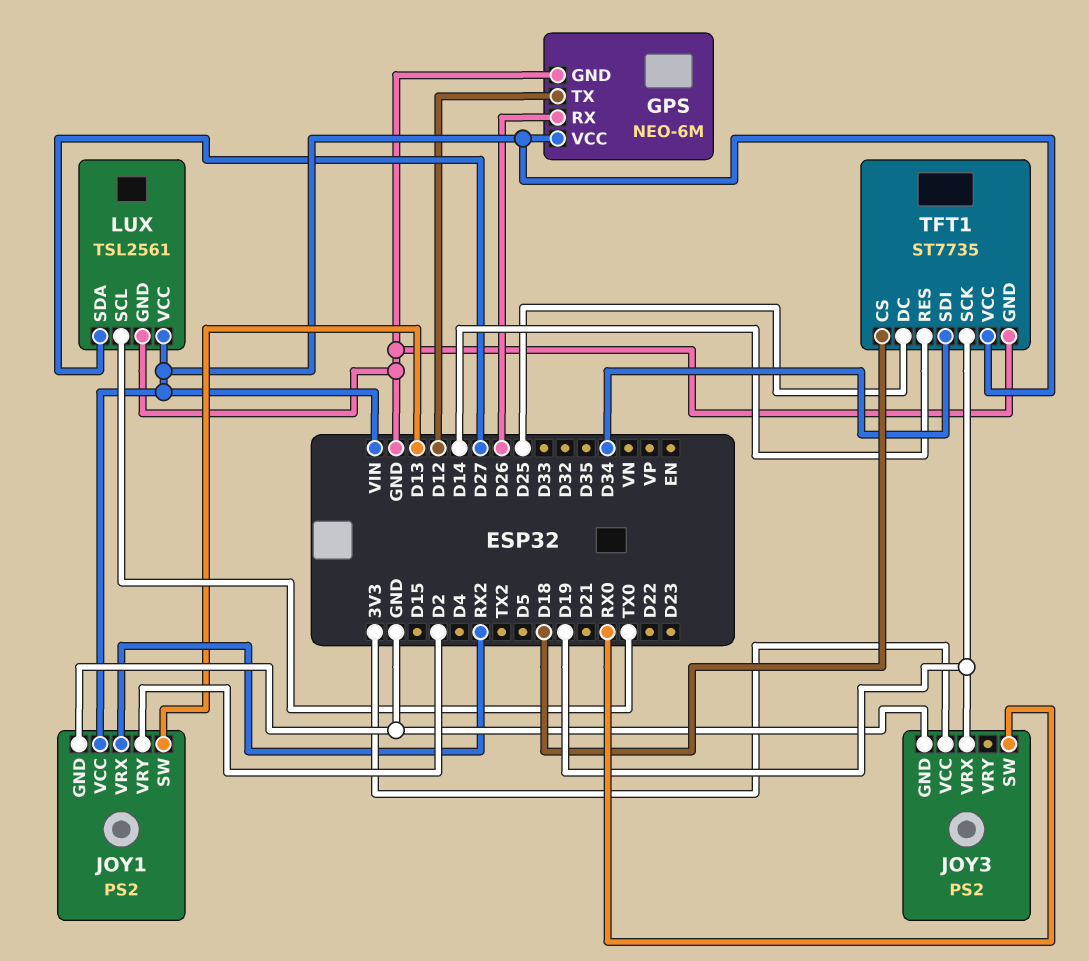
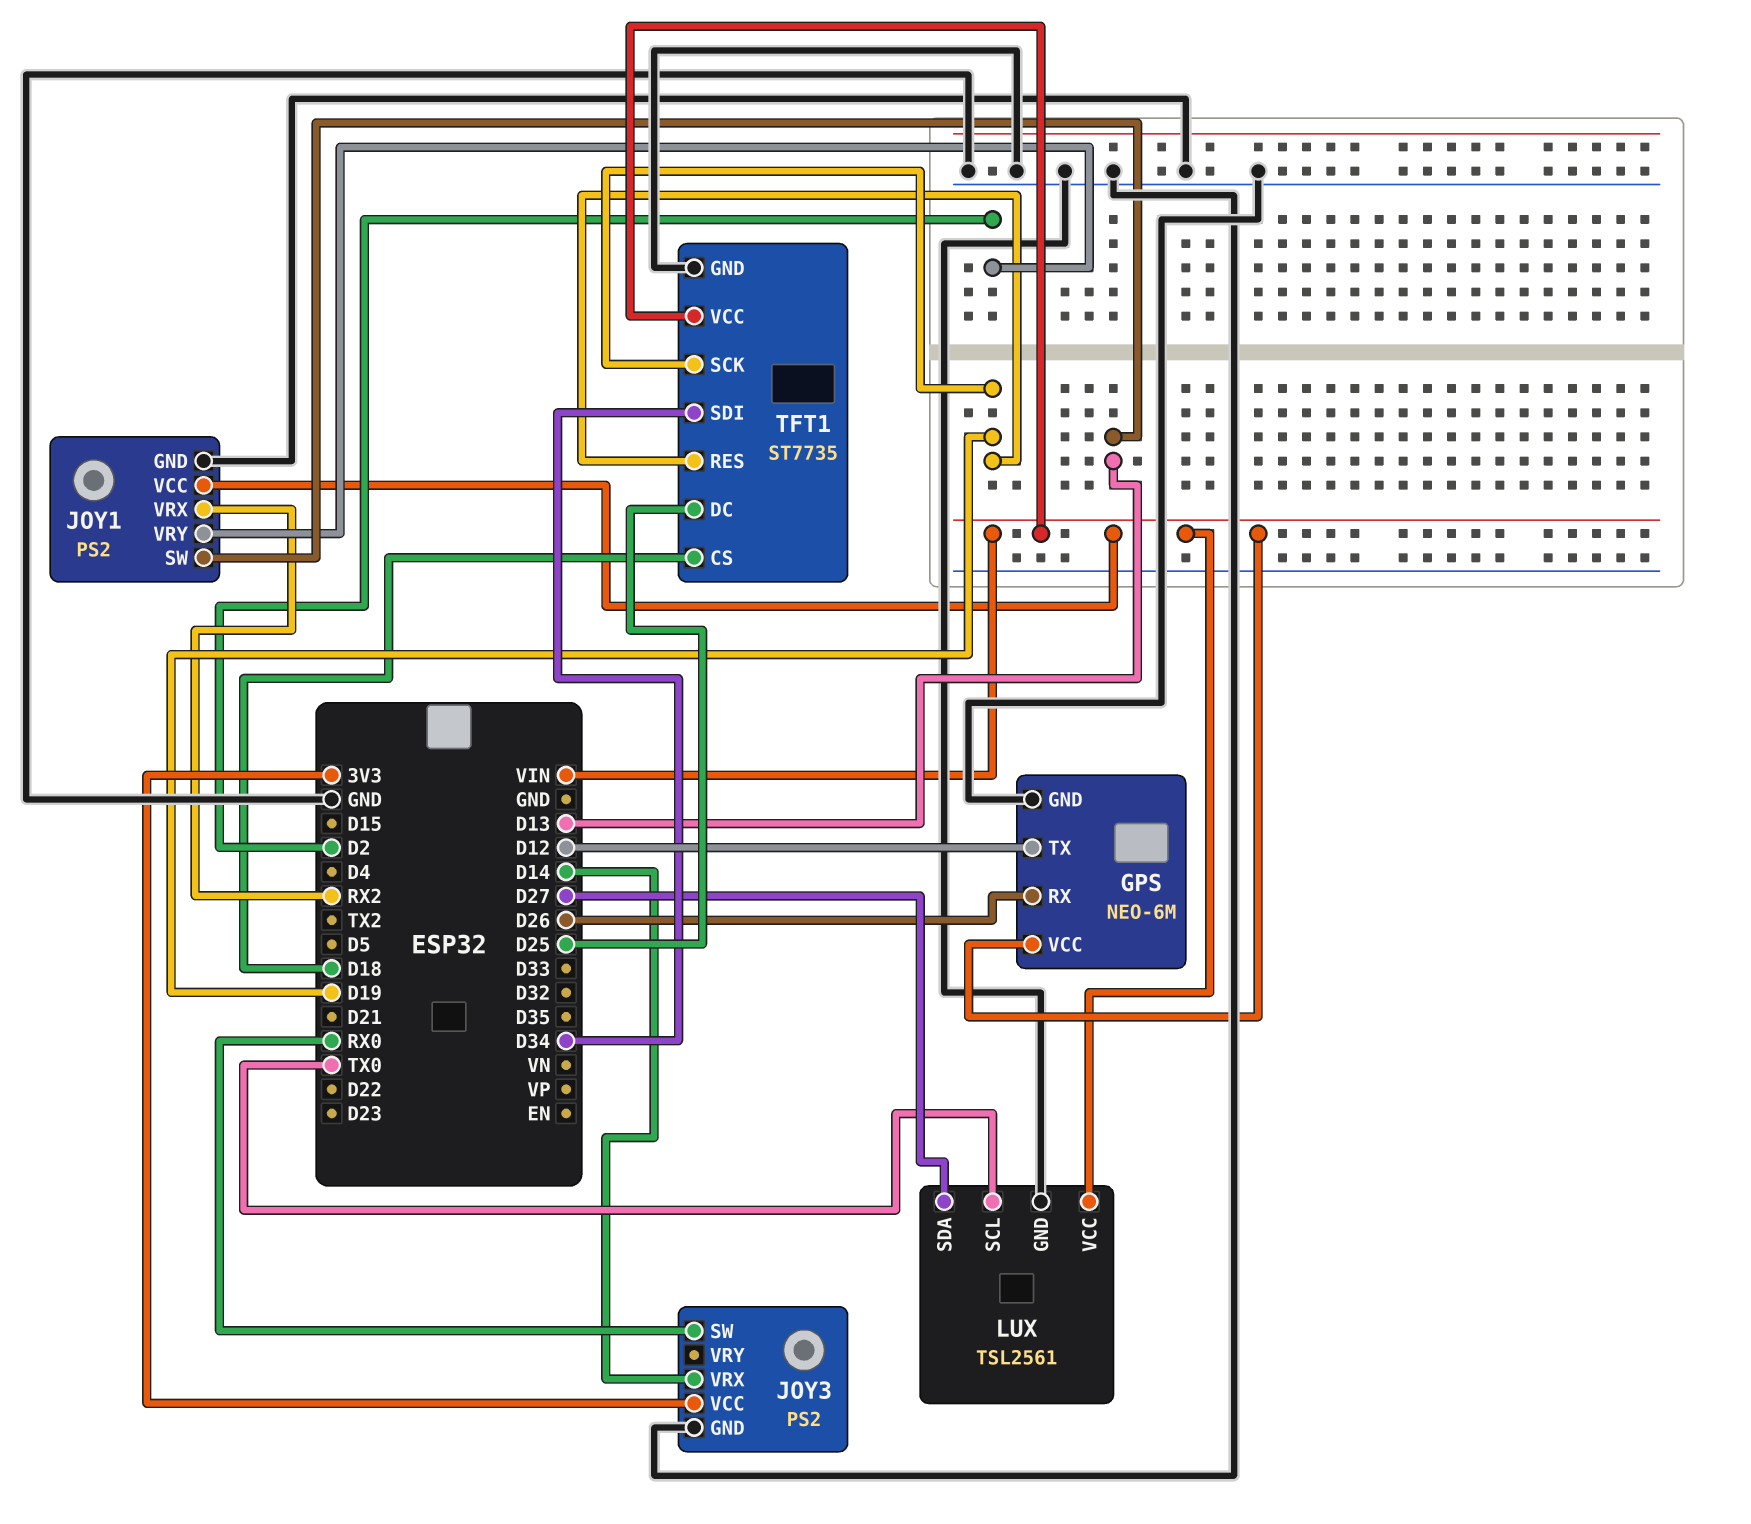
JOY3 pin VRX: D19 -> D14
TFT1 pin RES: D14 -> D19

